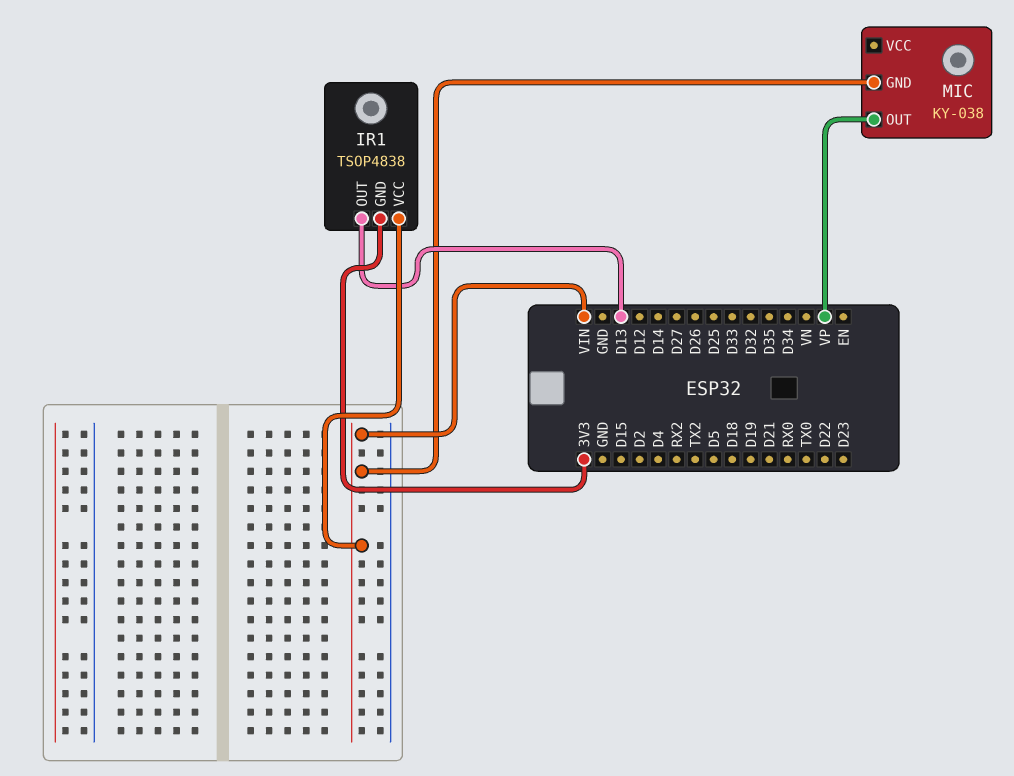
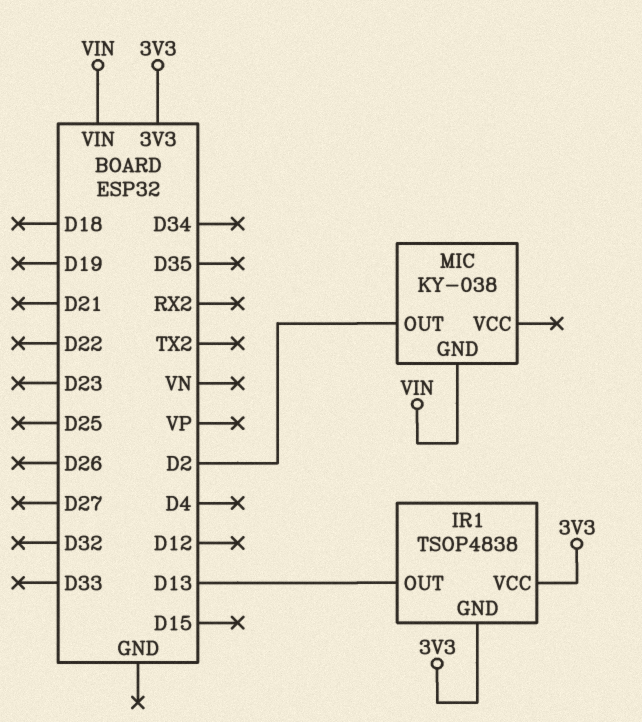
IR1 pin VCC: VIN -> 3V3
MIC pin OUT: VP -> D2

